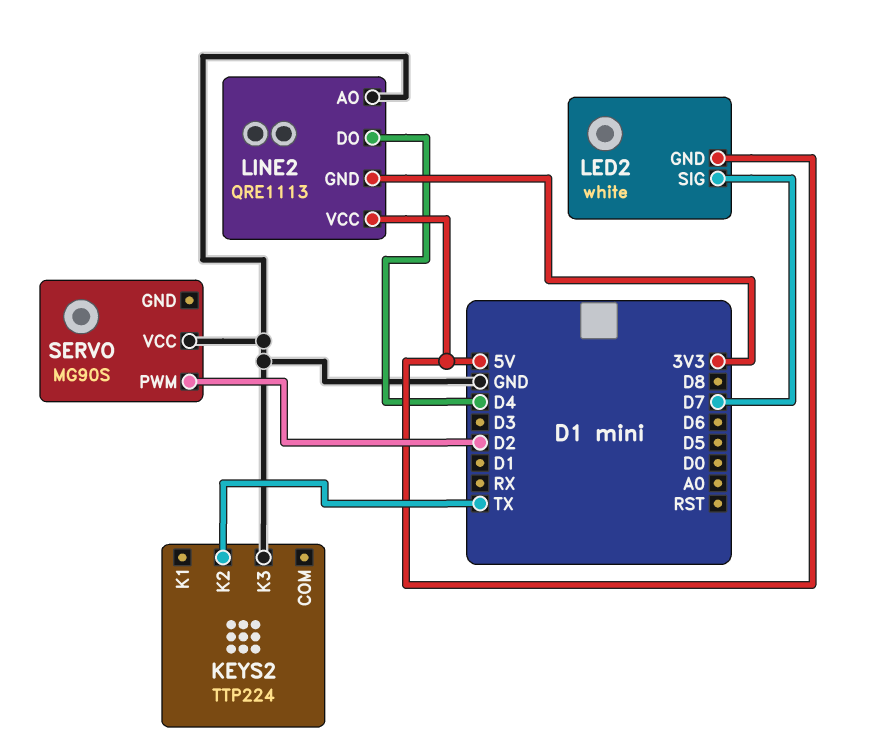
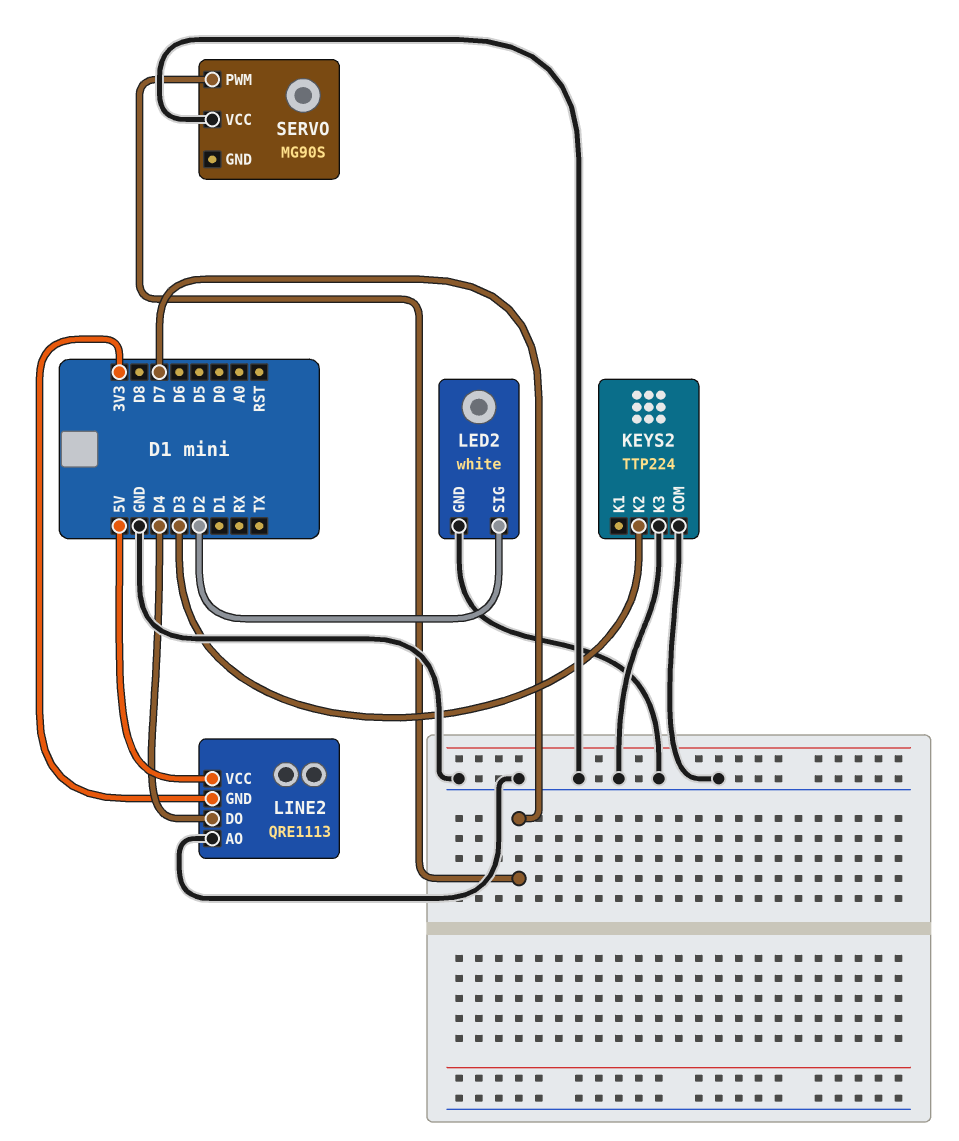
KEYS2 pin COM: none -> GND
KEYS2 pin K2: TX -> D3
LED2 pin GND: 5V -> GND
LED2 pin SIG: D7 -> D2
SERVO pin PWM: D2 -> D7

